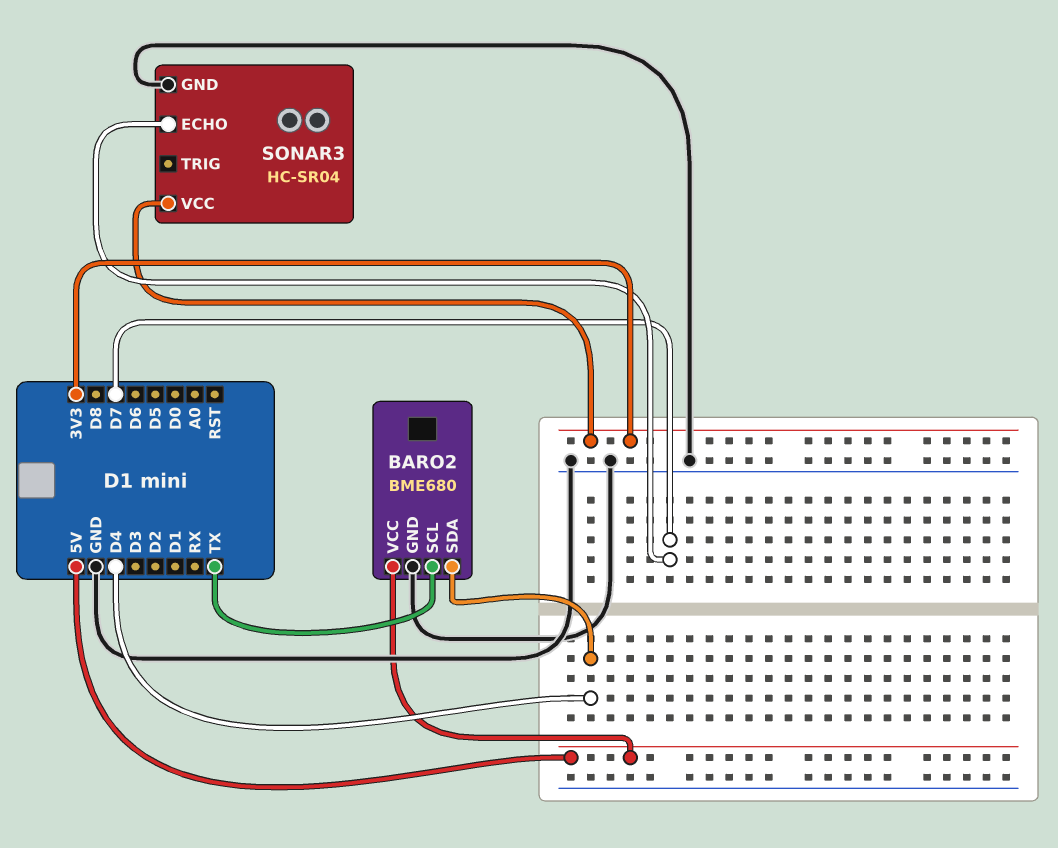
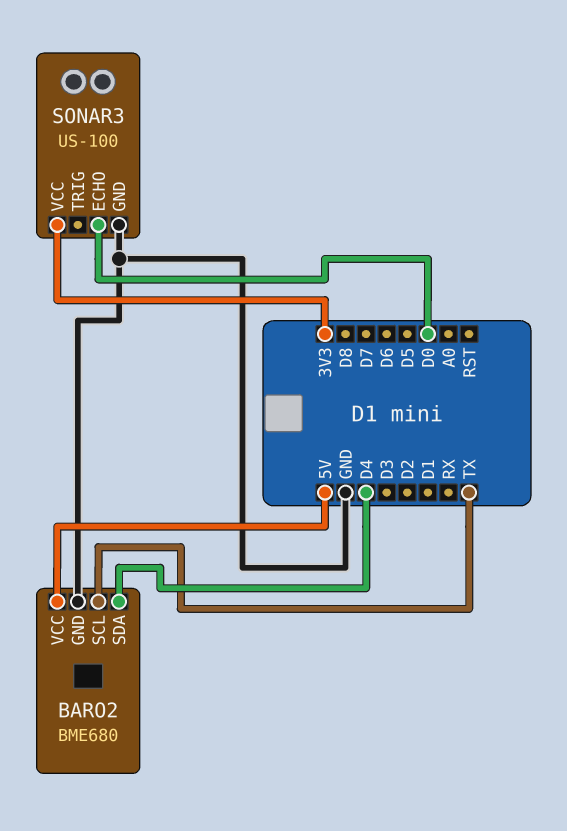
SONAR3: HC-SR04 -> US-100
SONAR3 pin ECHO: D7 -> D0

